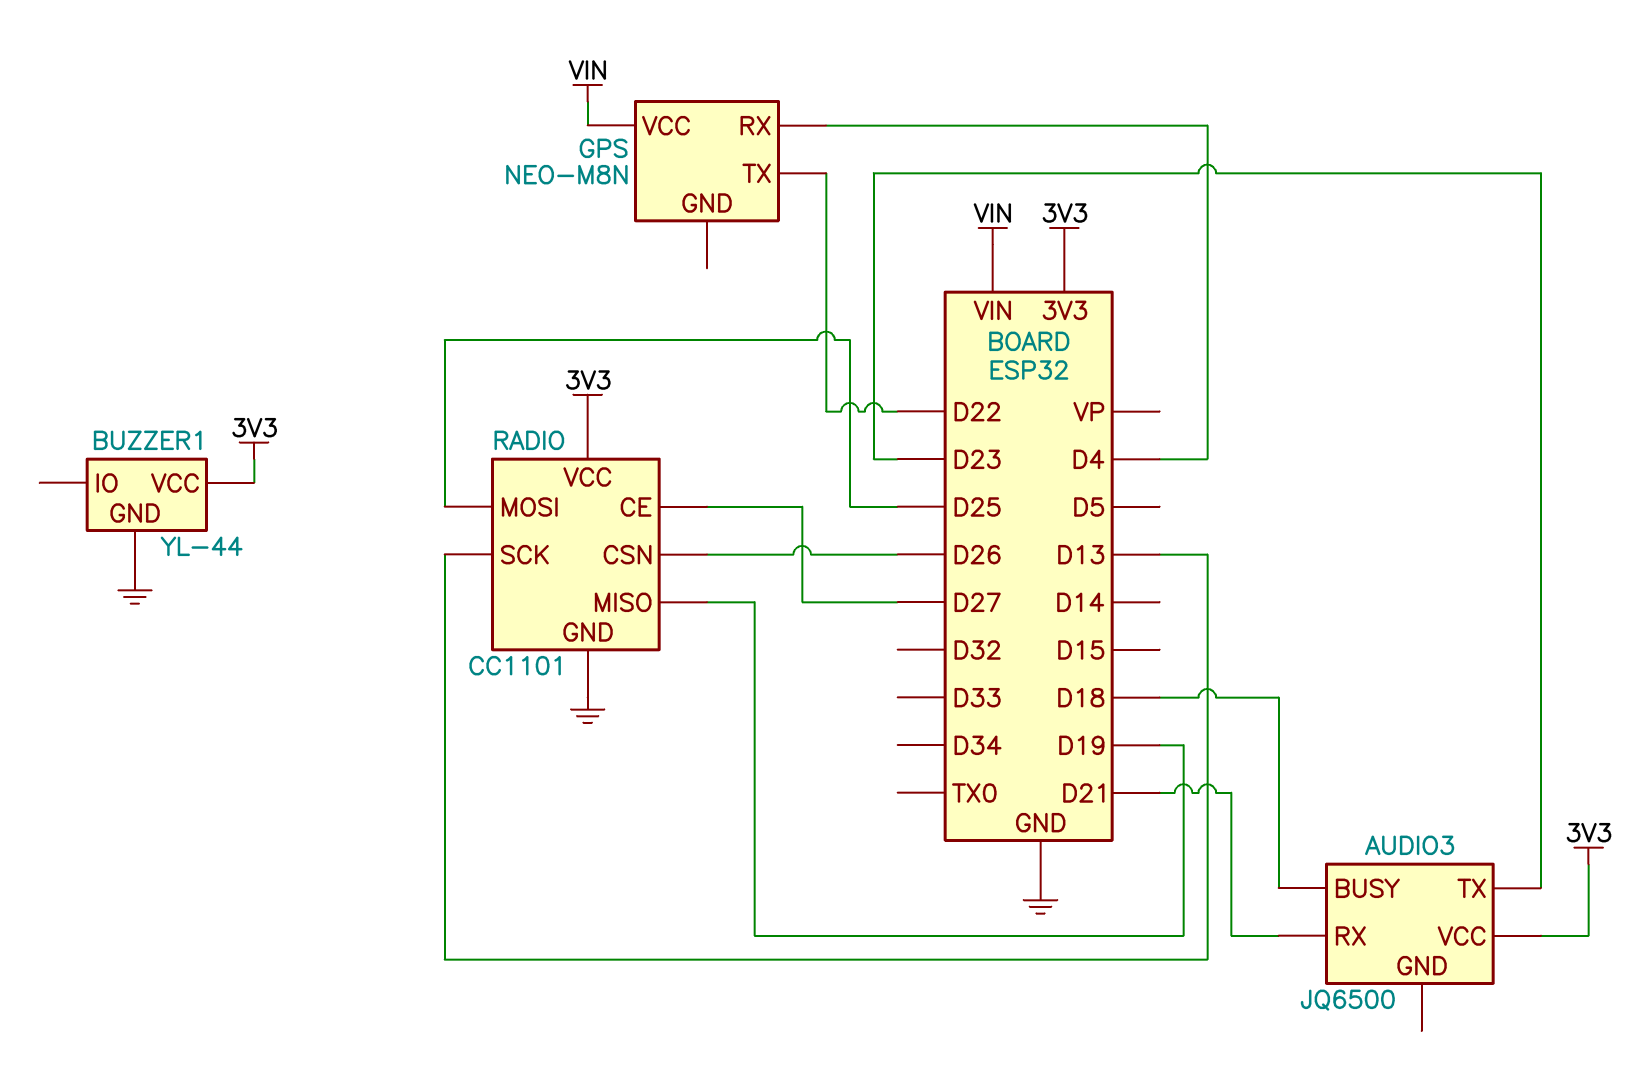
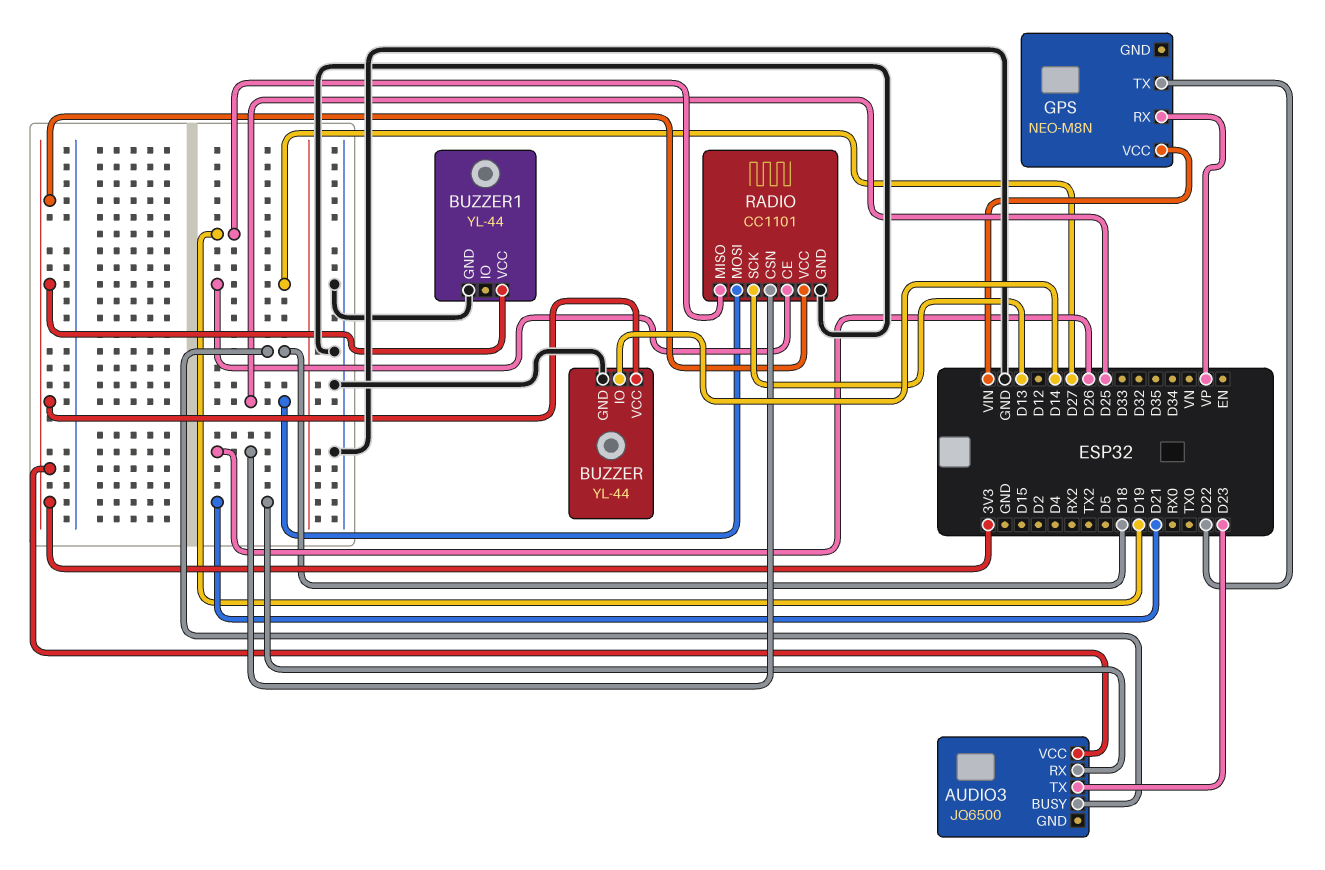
BUZZER: none -> YL-44
BUZZER pin GND: none -> GND
BUZZER pin IO: none -> D14
BUZZER pin VCC: none -> 3V3
GPS pin RX: D4 -> VP

